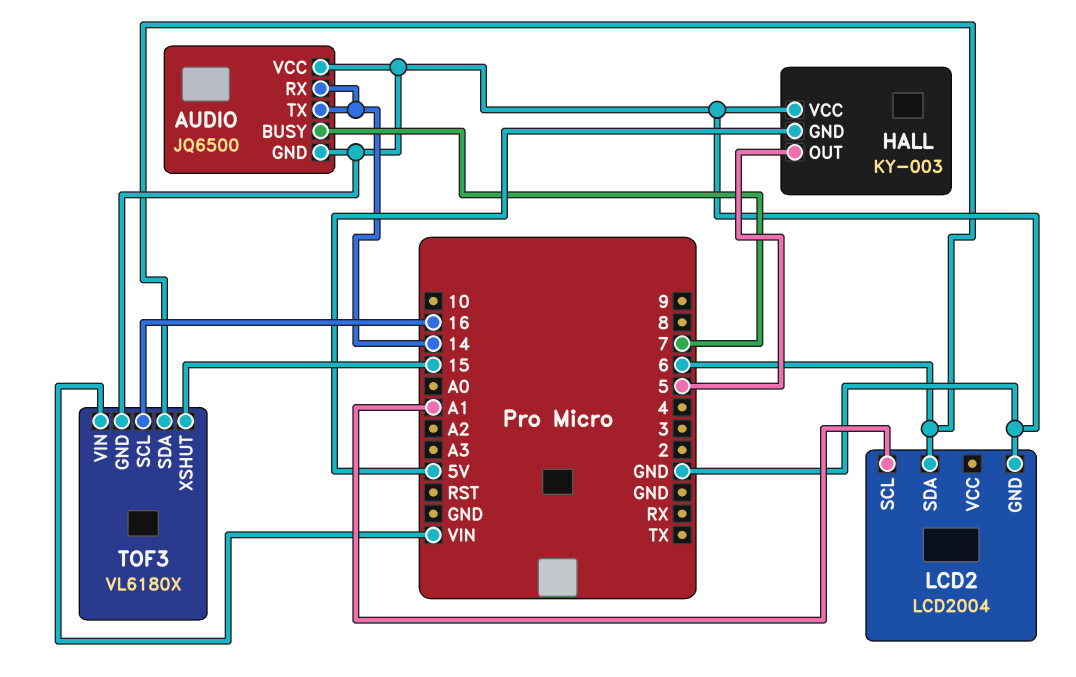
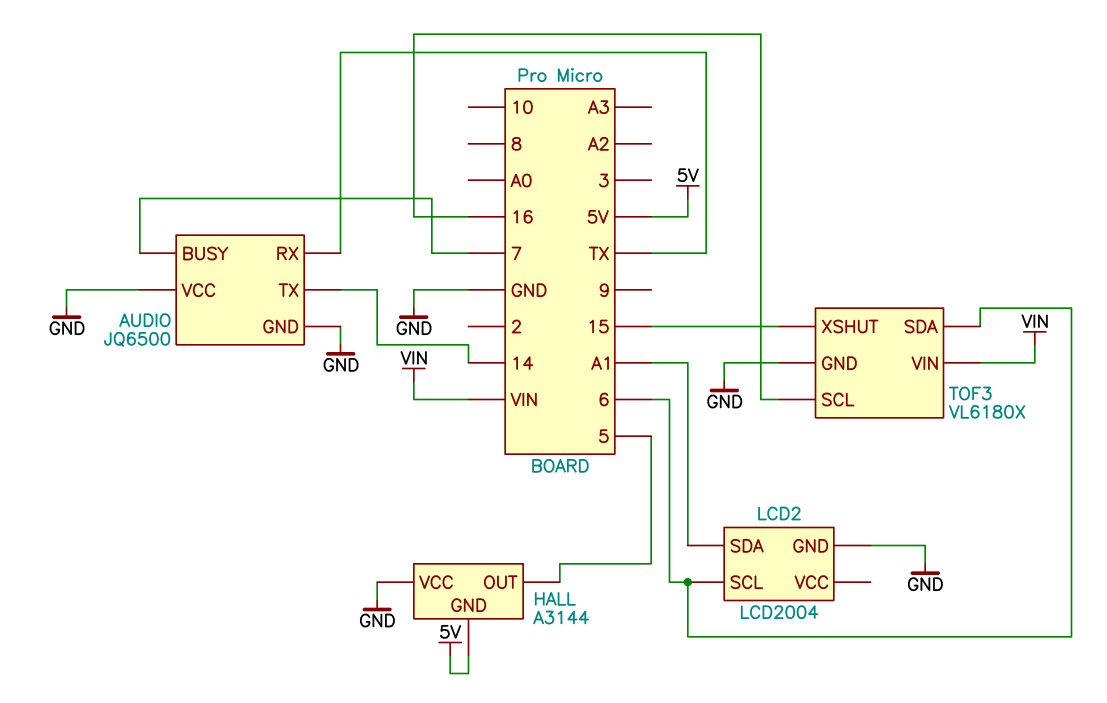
AUDIO pin RX: 14 -> TX
HALL: KY-003 -> A3144
LCD2 pin SCL: A1 -> 6
LCD2 pin SDA: 6 -> A1

